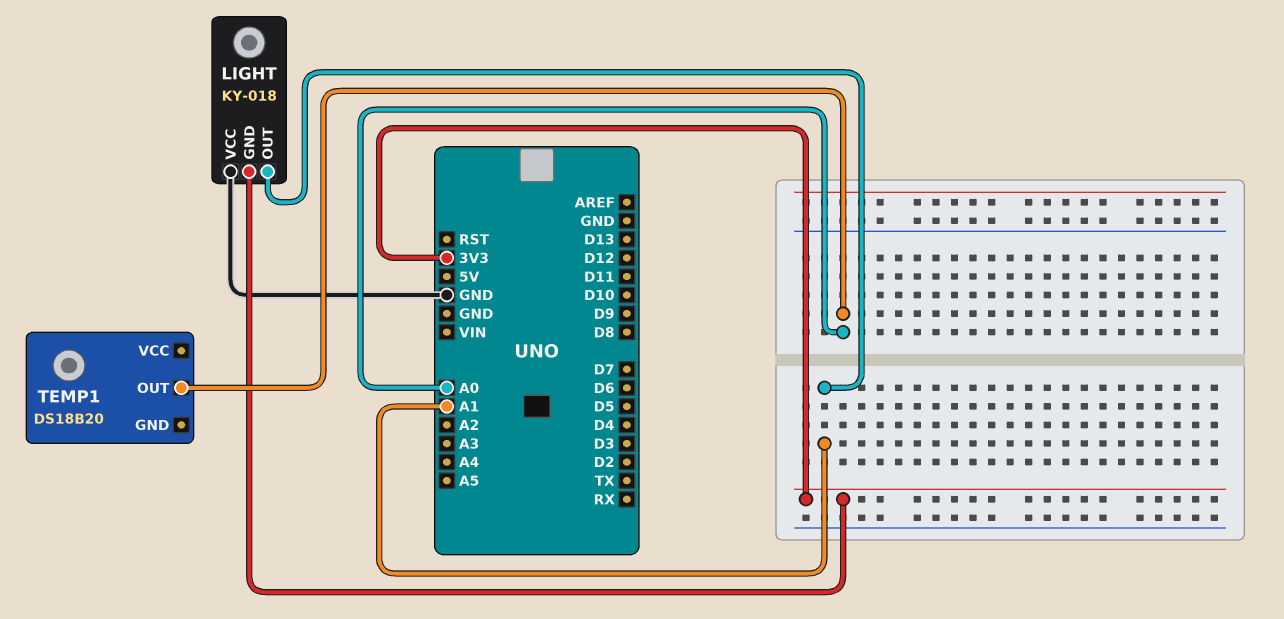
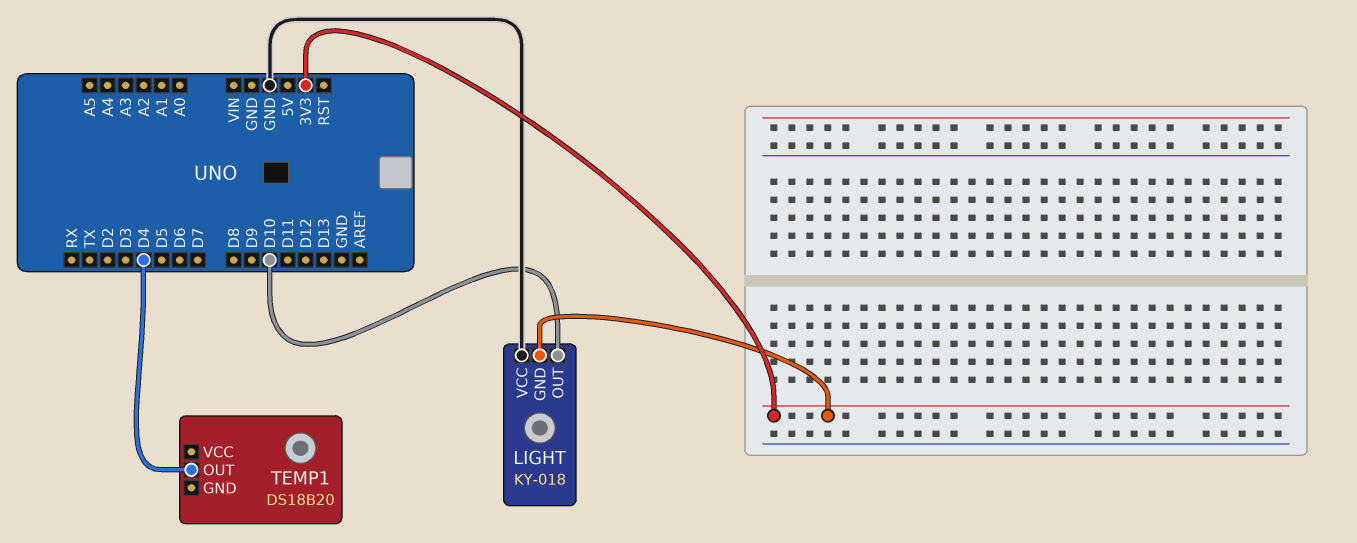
LIGHT pin OUT: A1 -> D10
TEMP1 pin OUT: A0 -> D4

